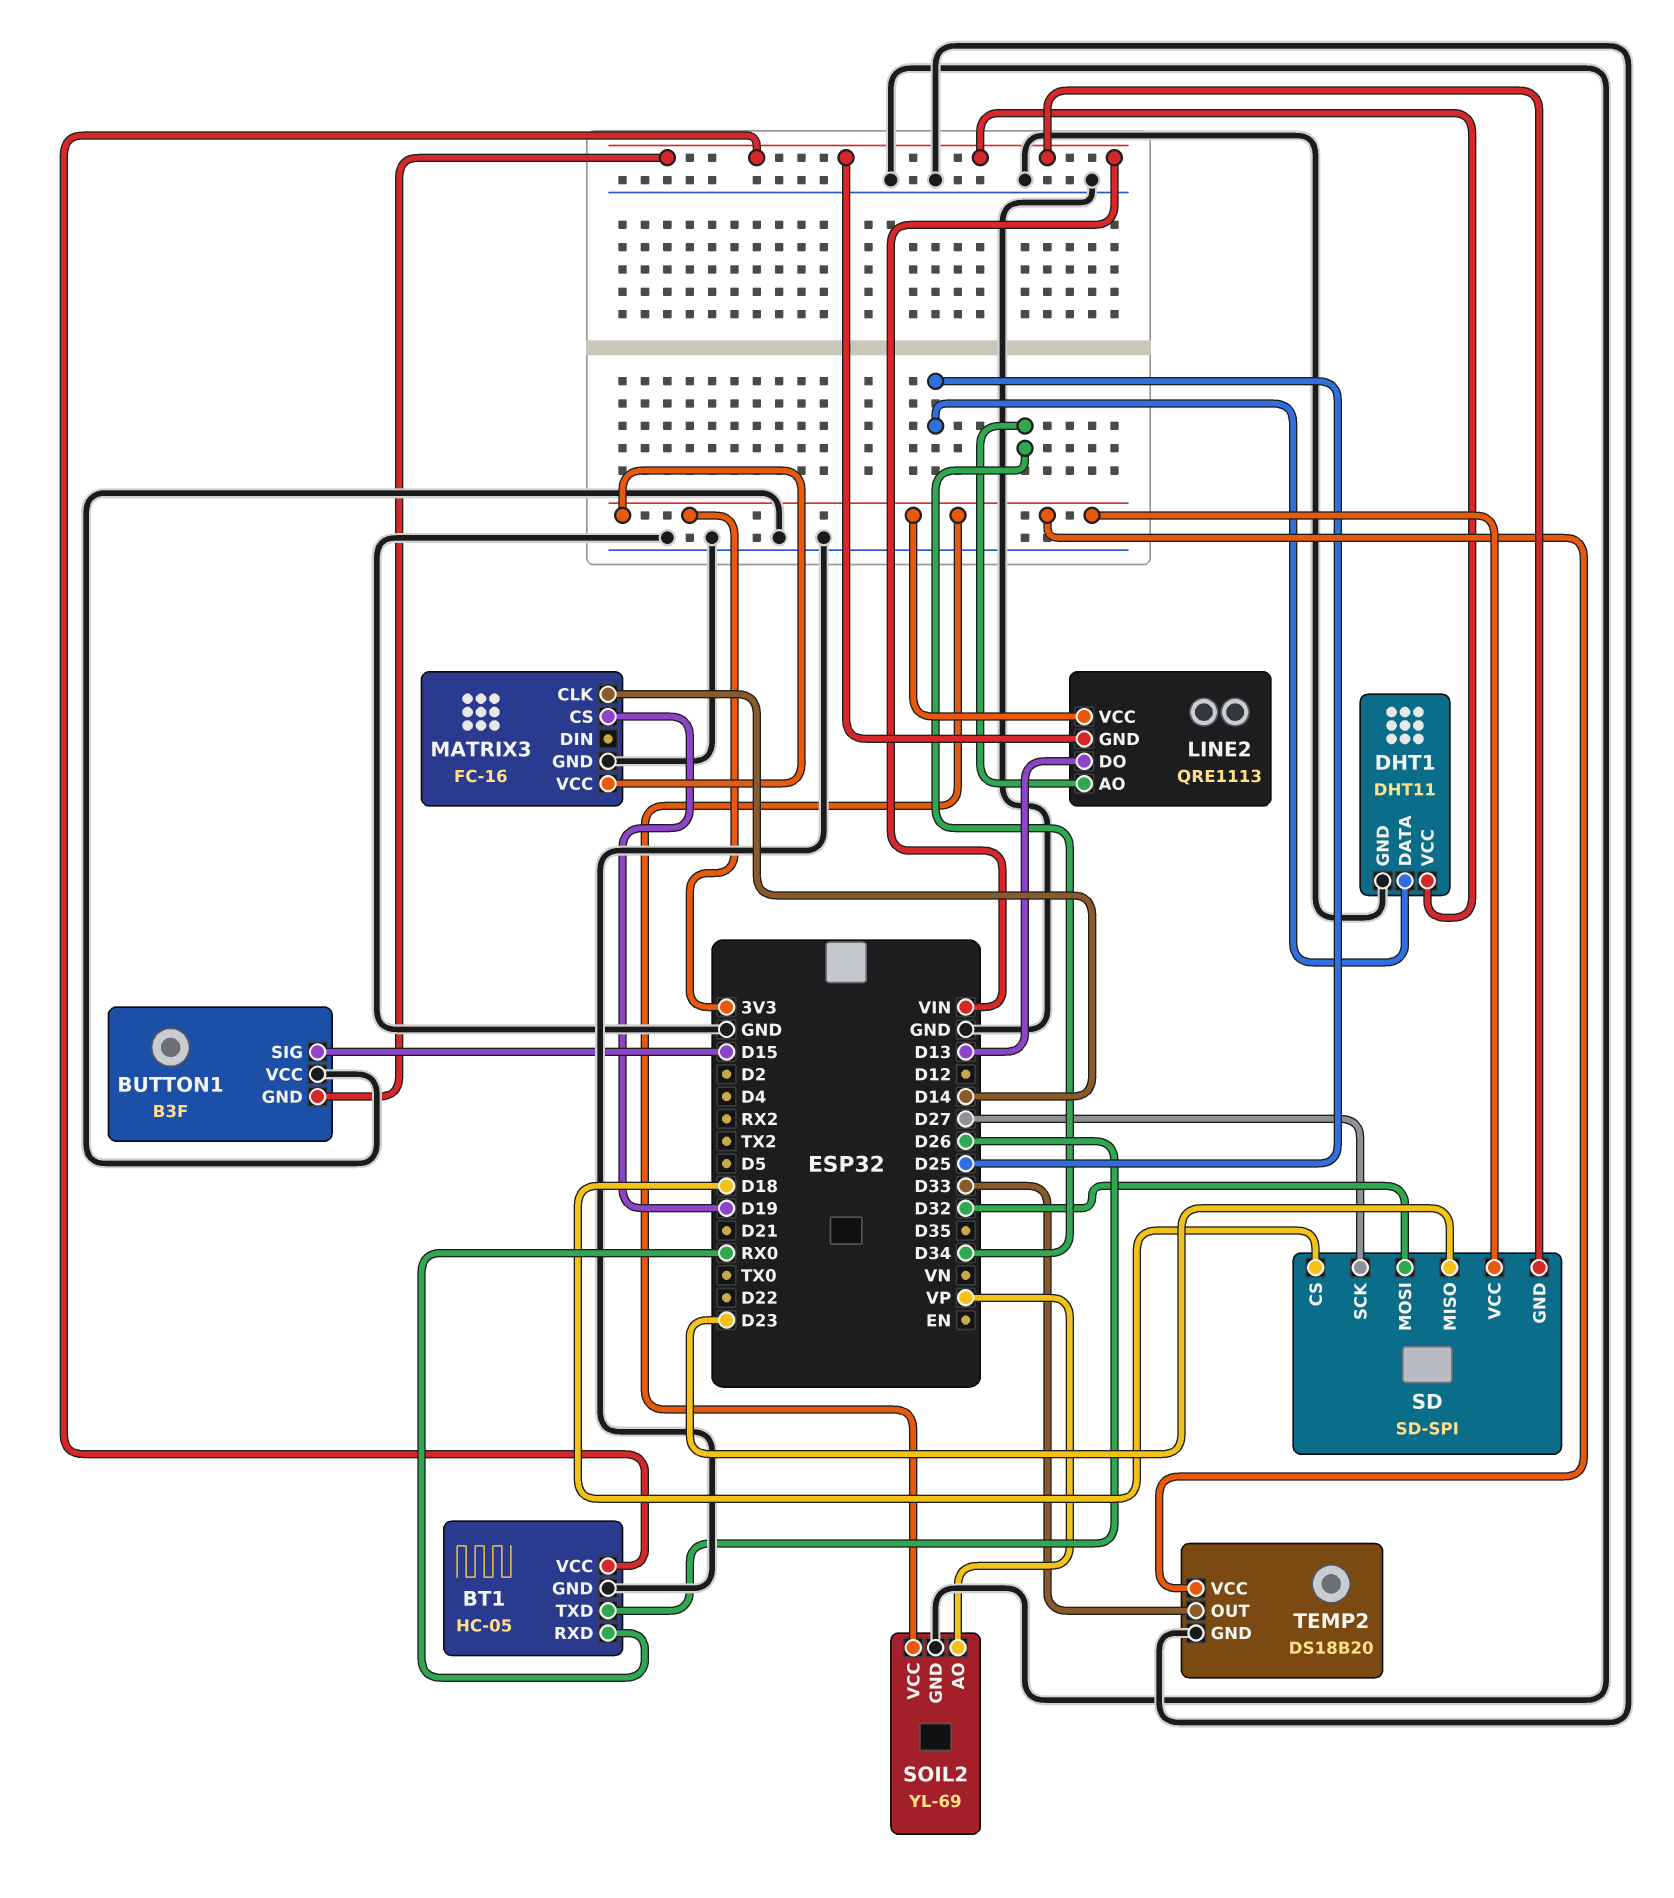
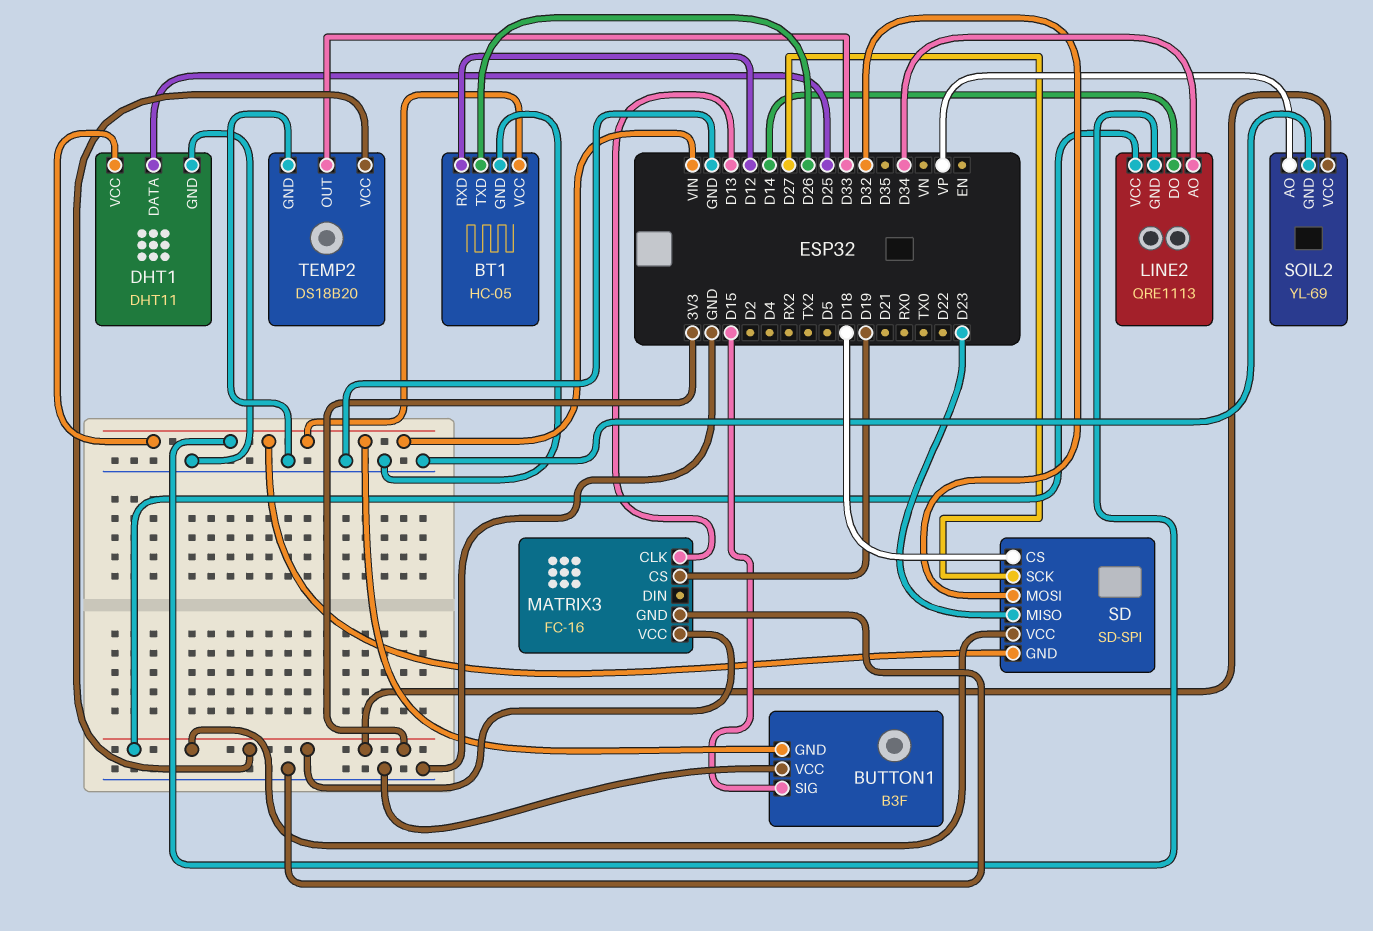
BT1 pin RXD: RX0 -> D12
LINE2 pin DO: D13 -> D14
MATRIX3 pin CLK: D14 -> D13

